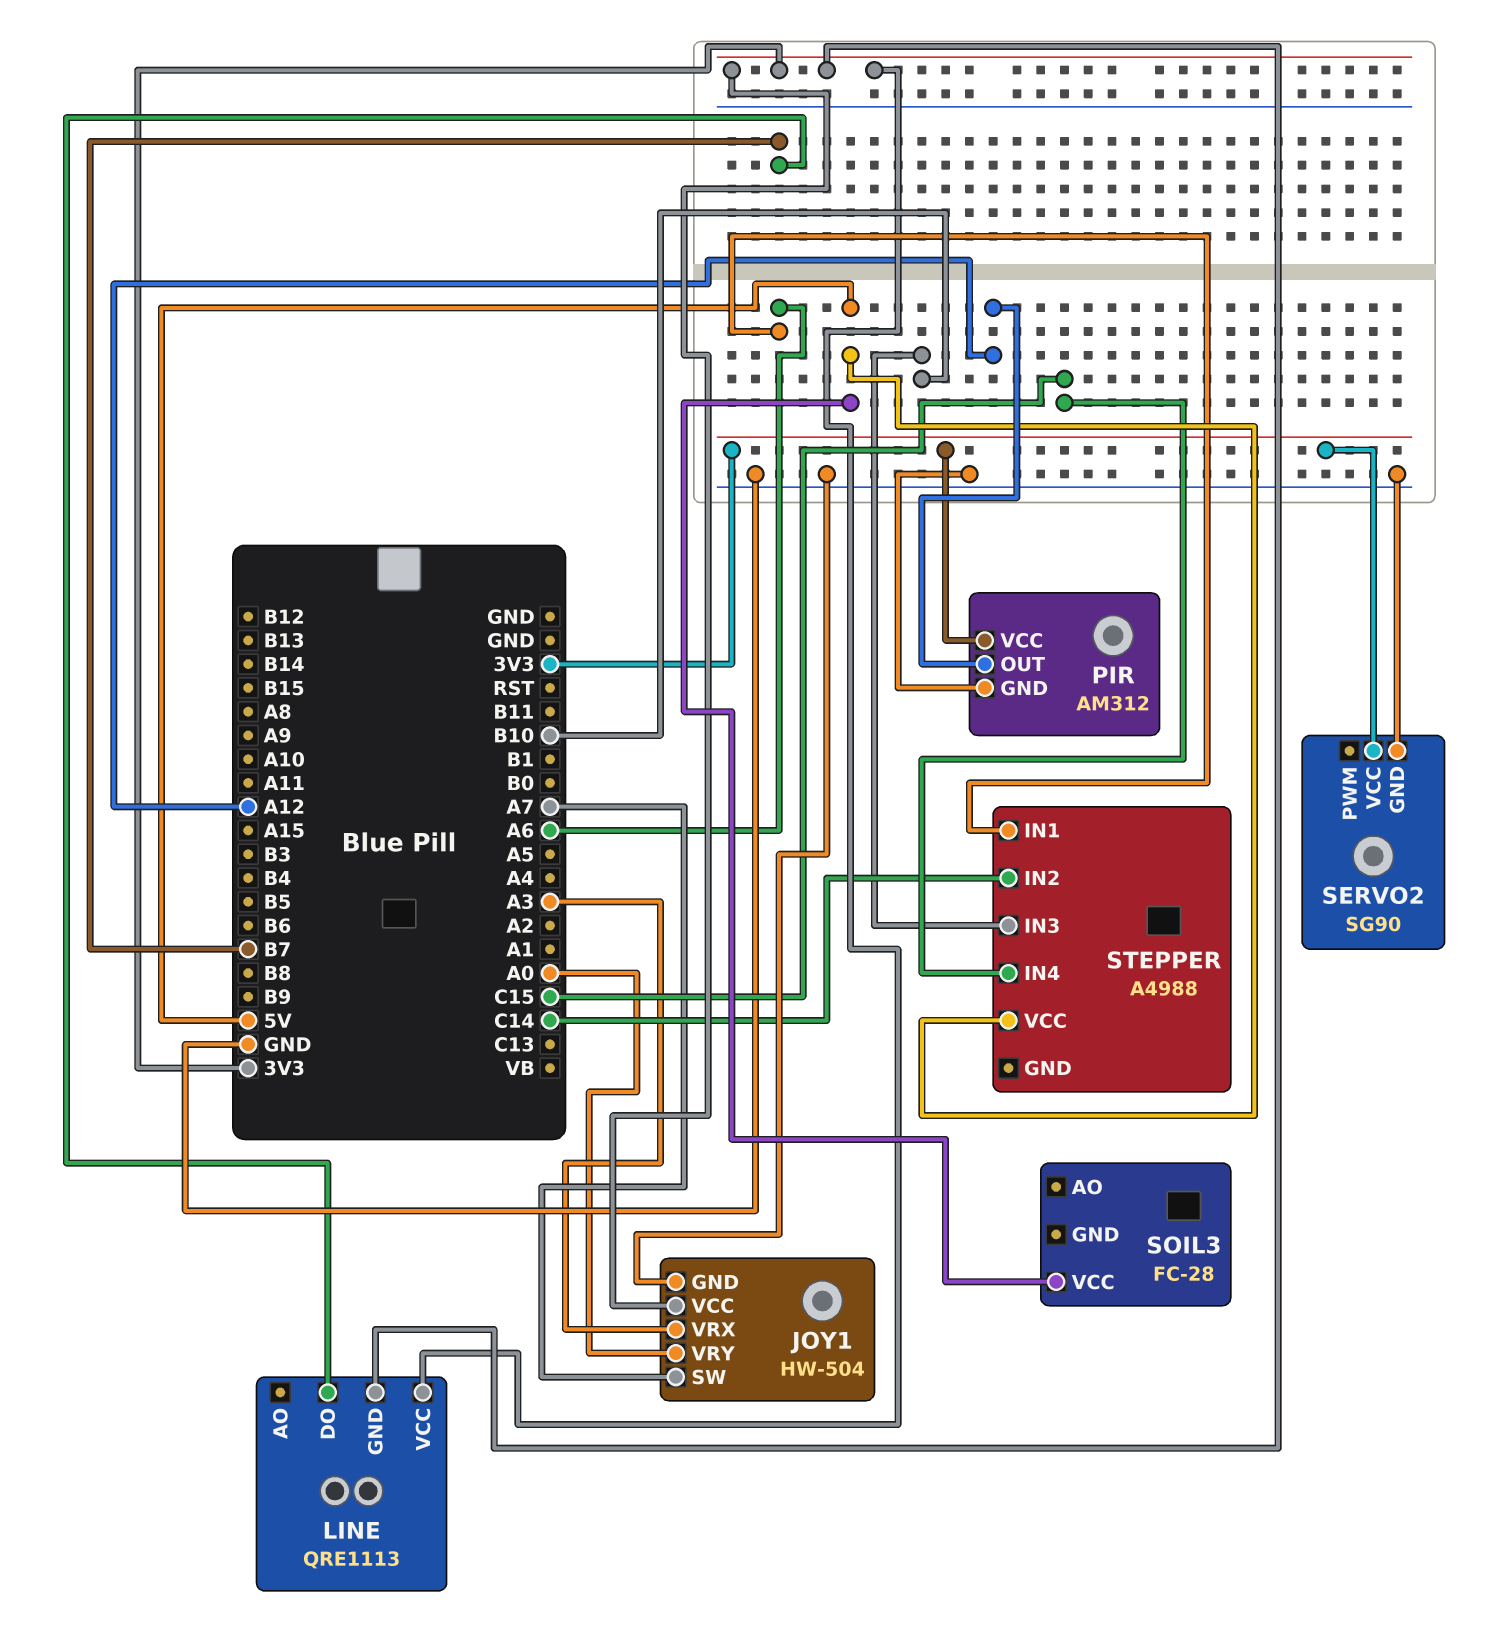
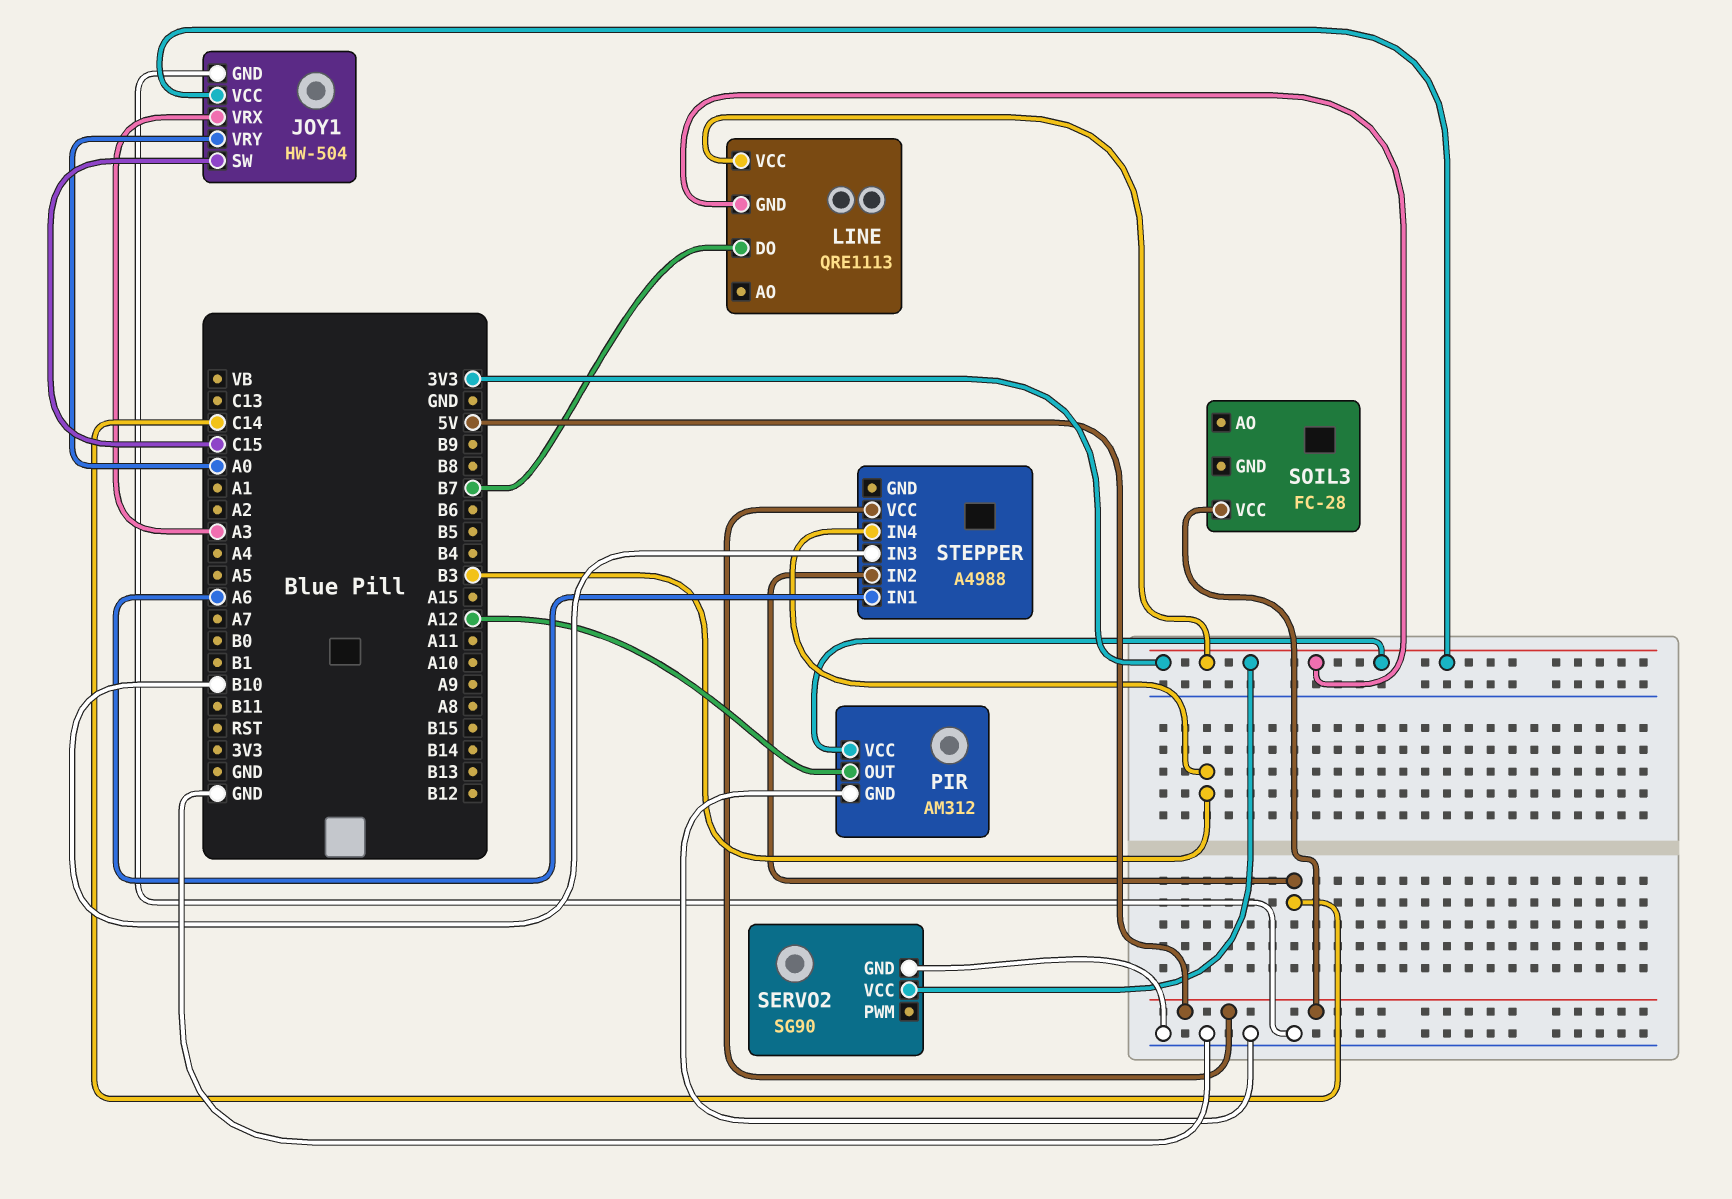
JOY1 pin SW: A7 -> C15
STEPPER pin IN4: C15 -> B3

